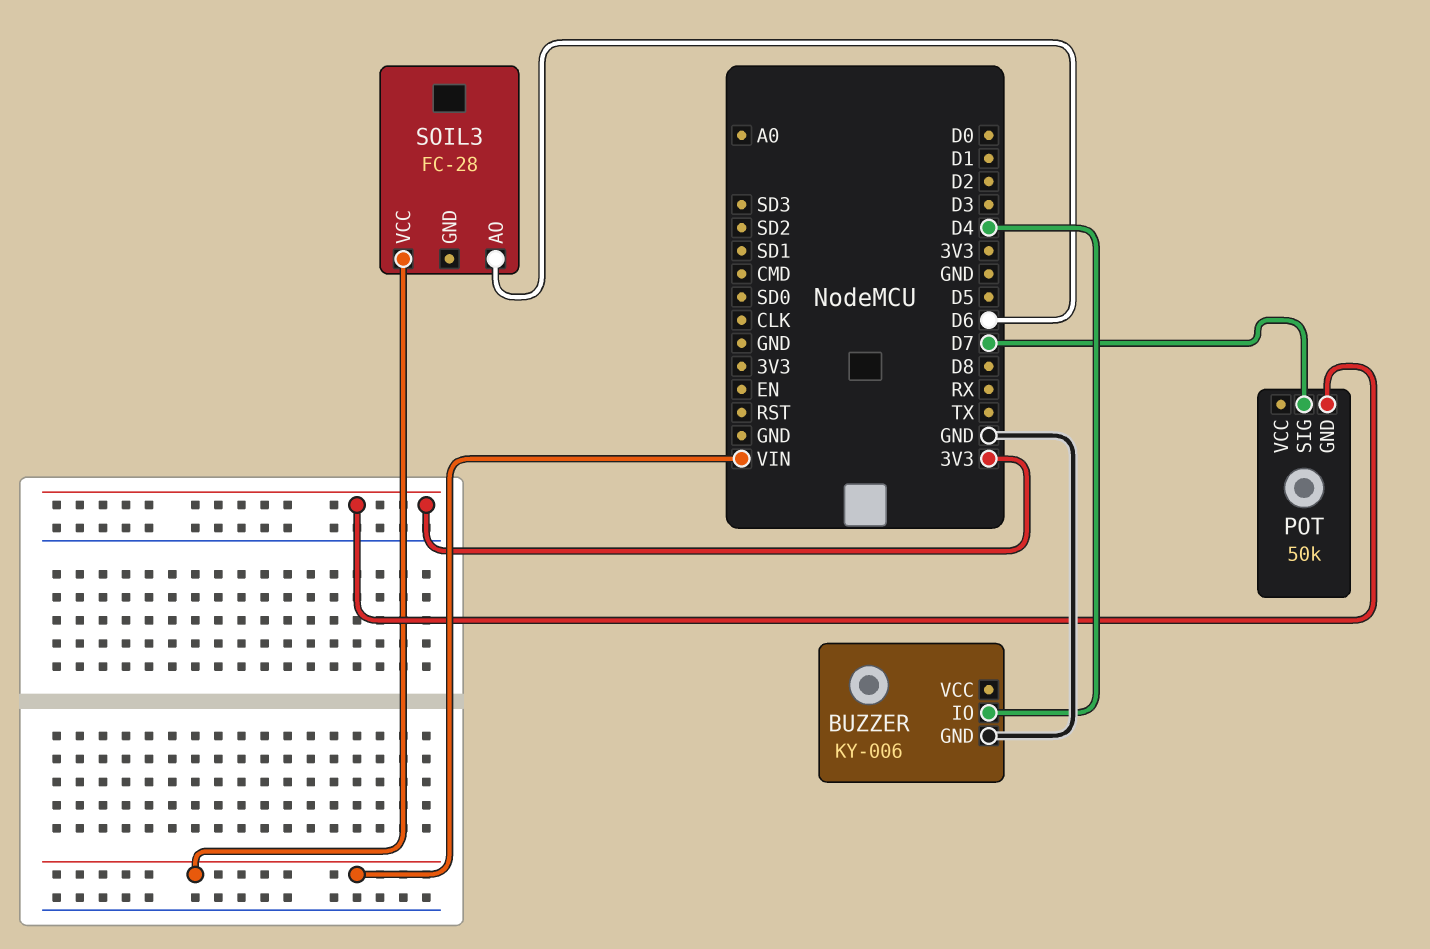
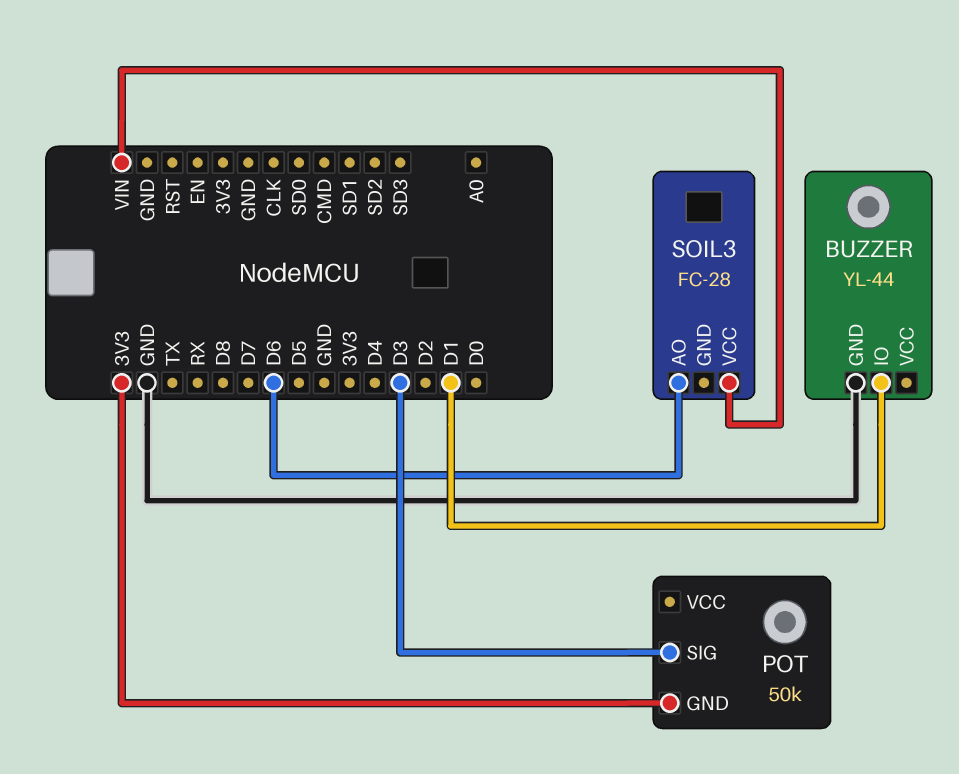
BUZZER: KY-006 -> YL-44
BUZZER pin IO: D4 -> D1
POT pin SIG: D7 -> D3

